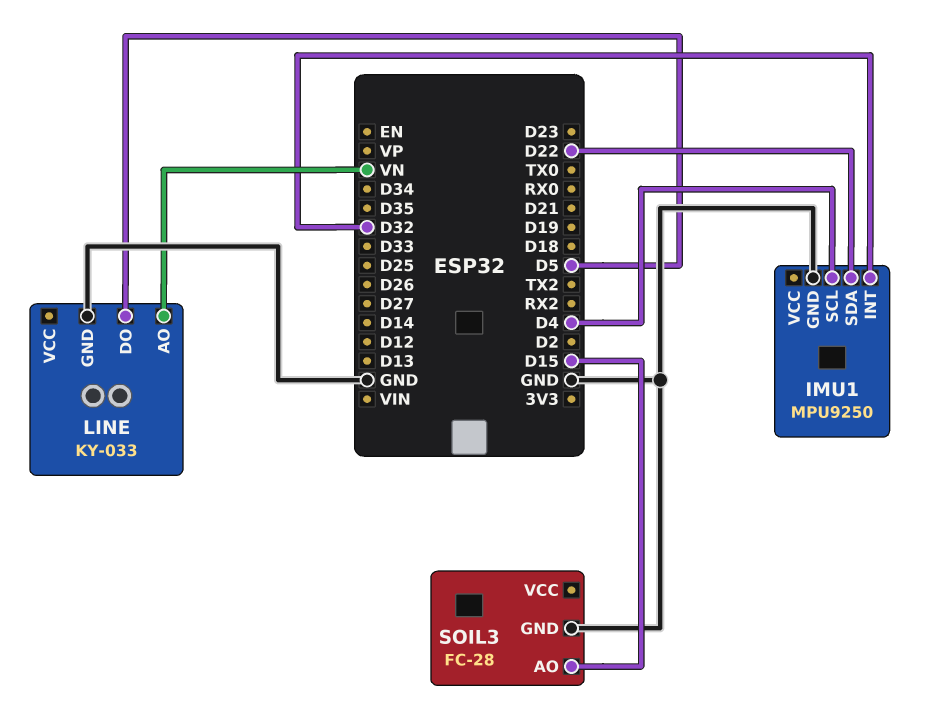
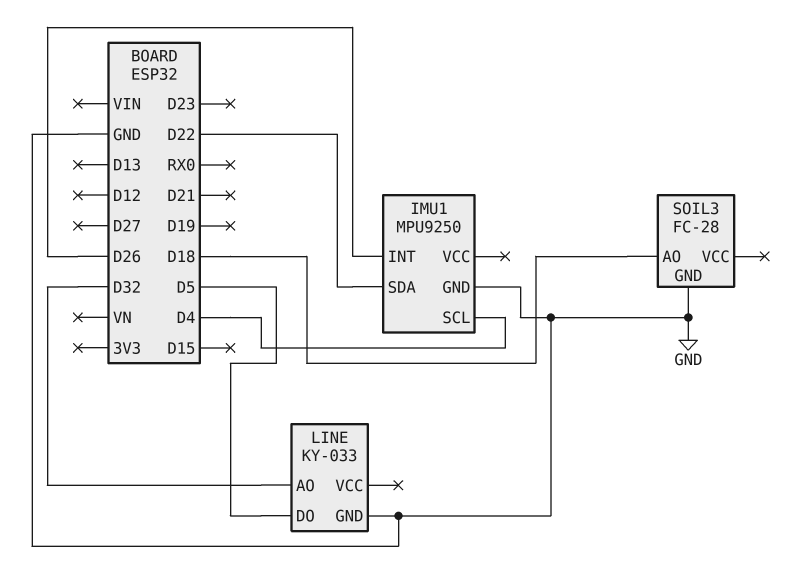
IMU1 pin INT: D32 -> D26
LINE pin AO: VN -> D32
SOIL3 pin AO: D15 -> D18

